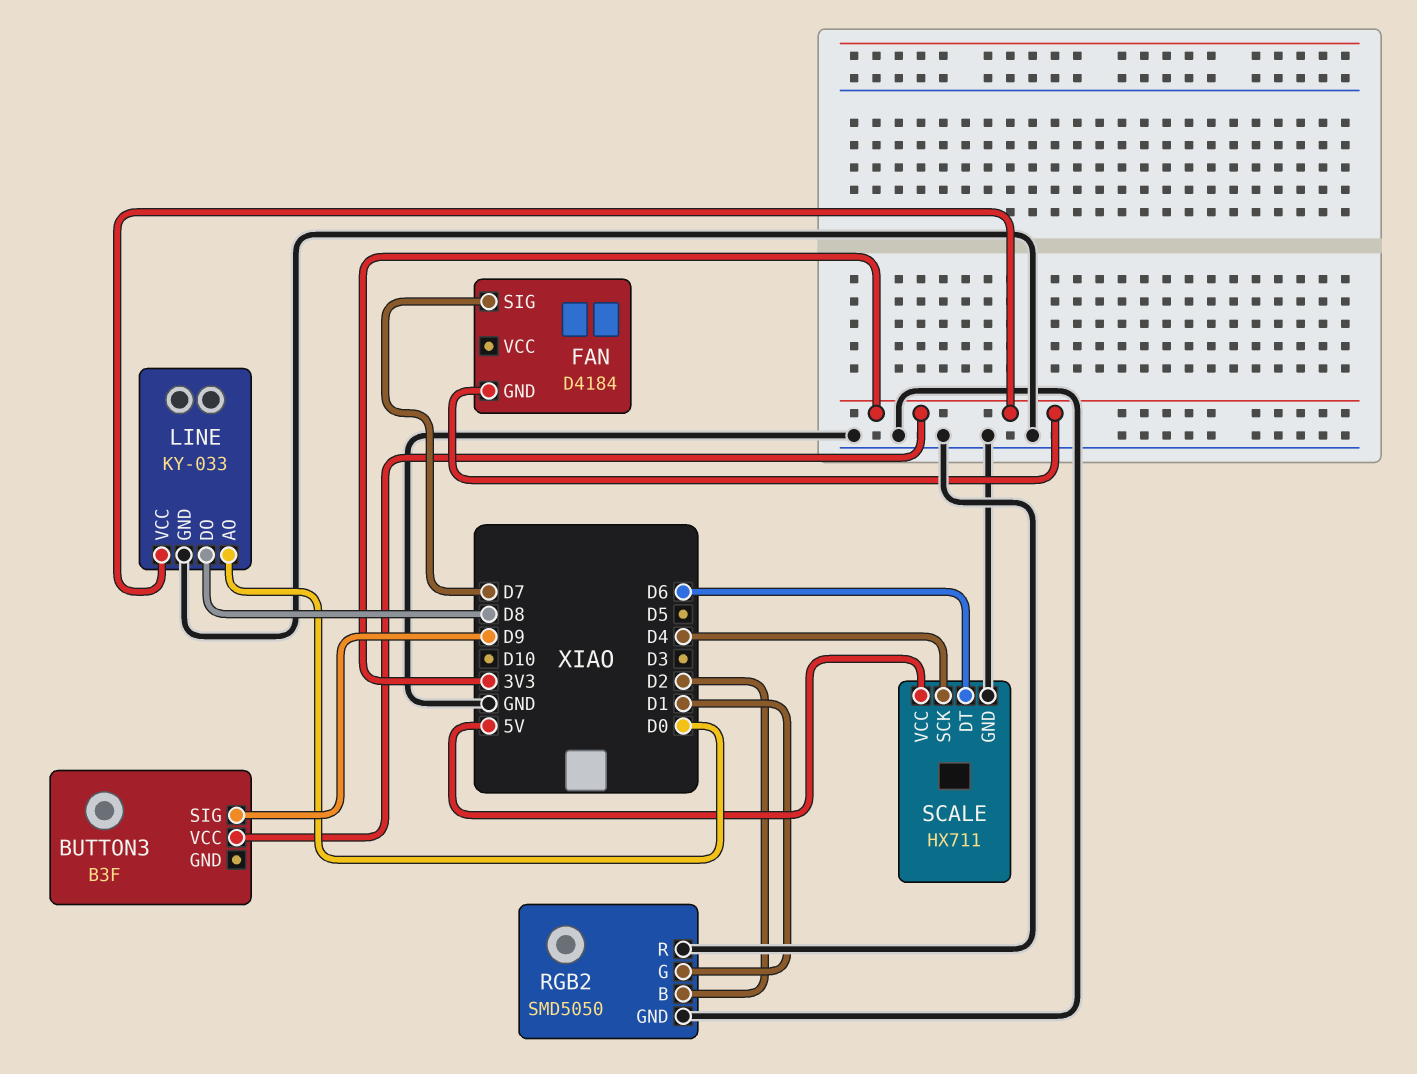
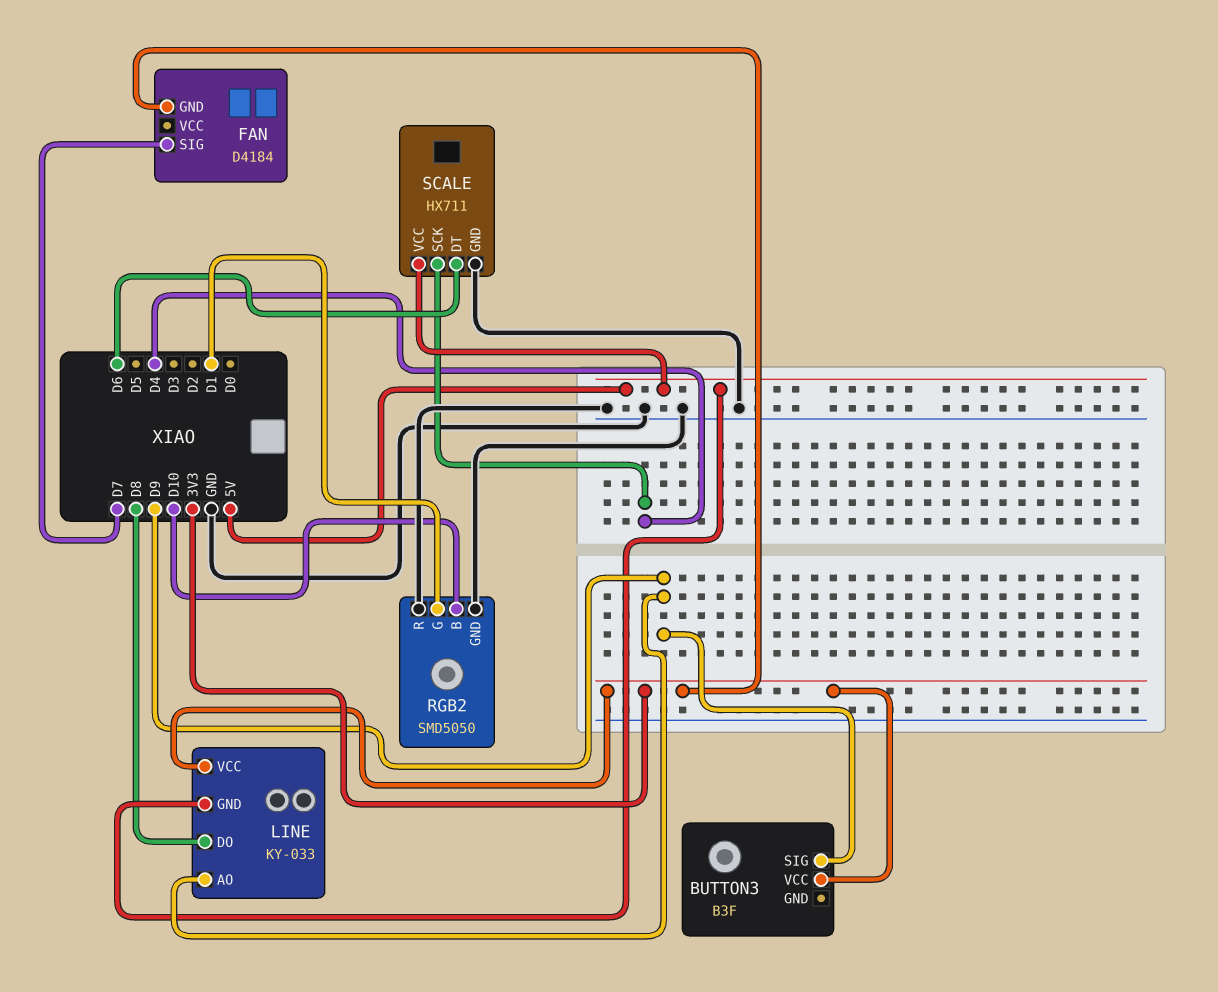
LINE pin AO: D0 -> D9
LINE pin GND: GND -> 5V
RGB2 pin B: D2 -> D10

